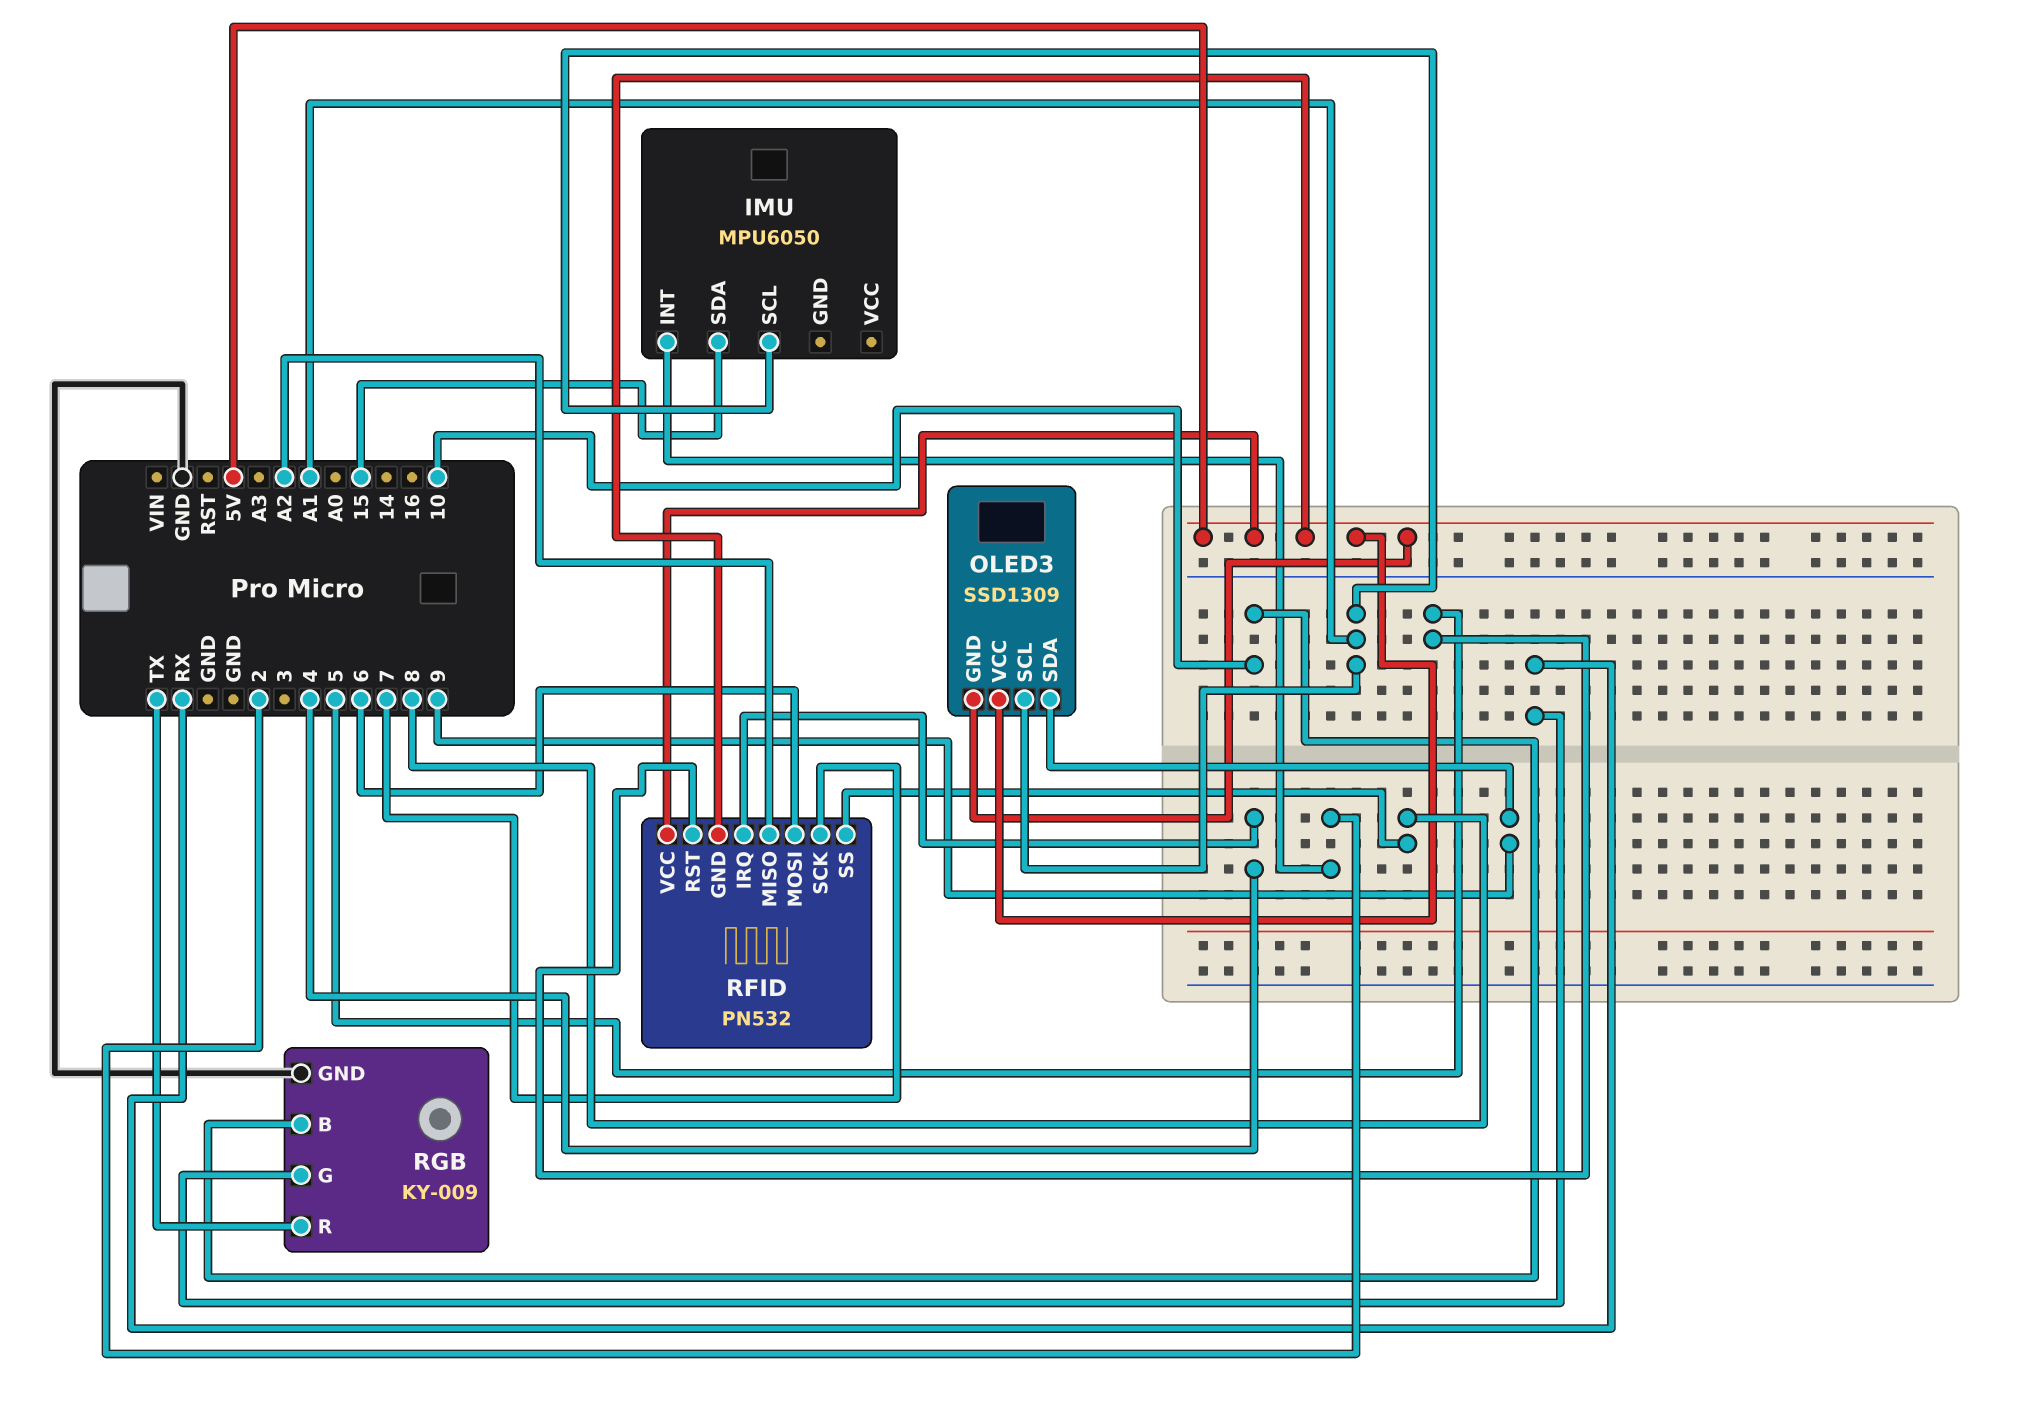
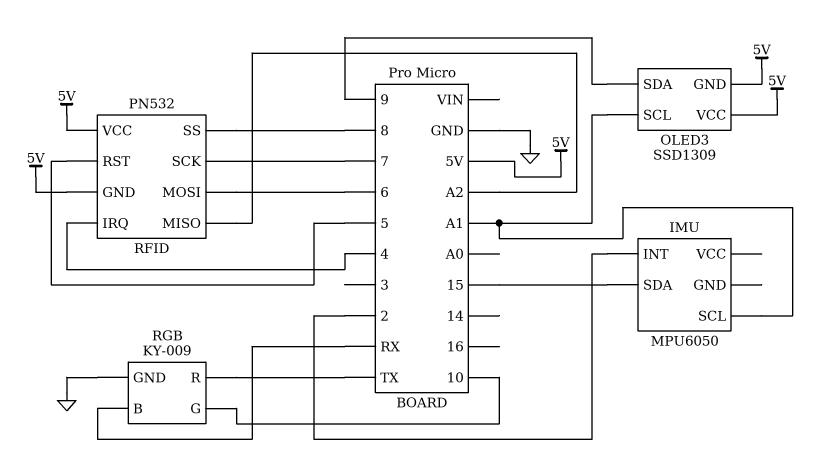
RGB pin B: 10 -> RX
RGB pin G: RX -> 10

